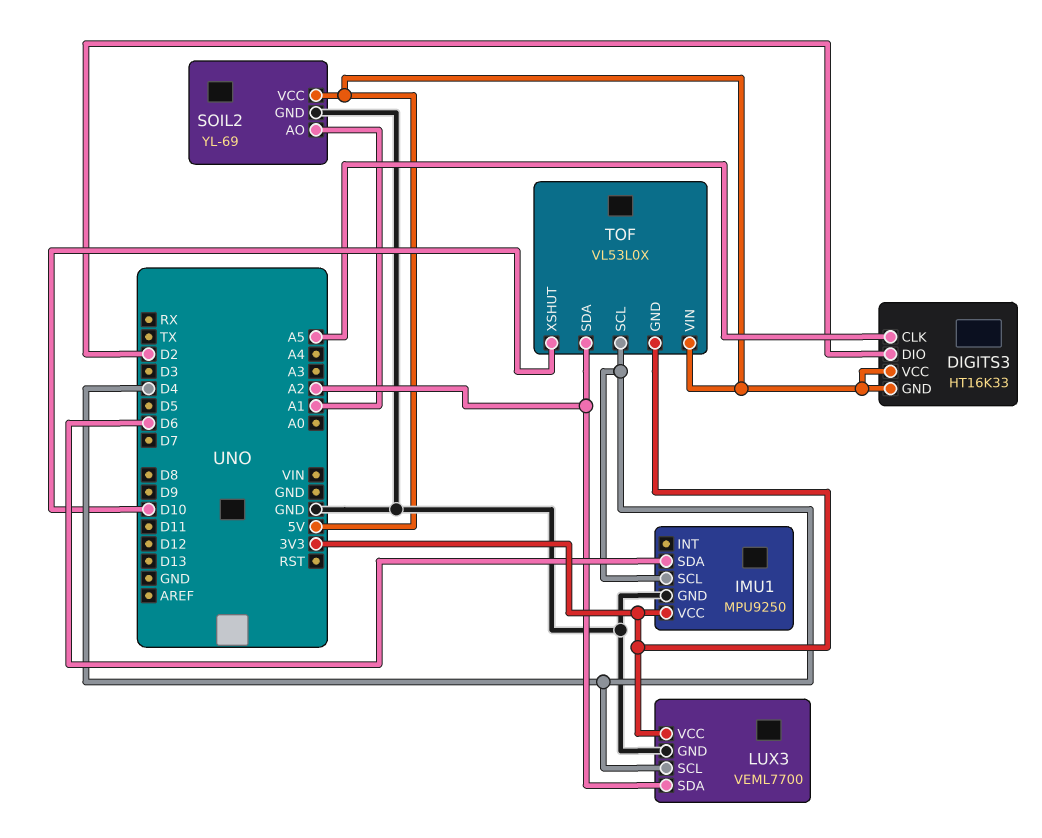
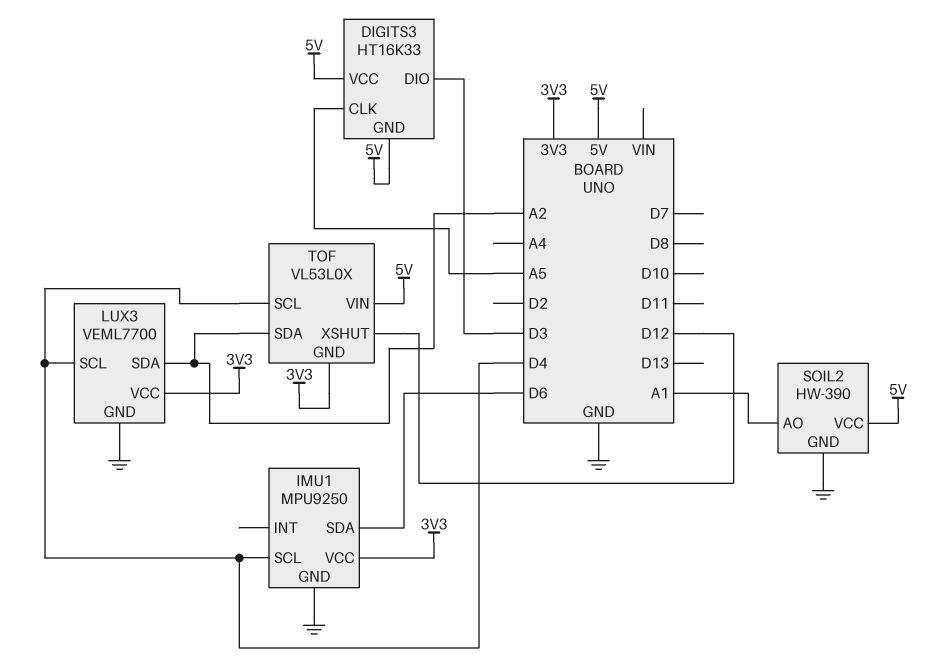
DIGITS3 pin DIO: D2 -> D3
SOIL2: YL-69 -> HW-390
TOF pin XSHUT: D10 -> D12

